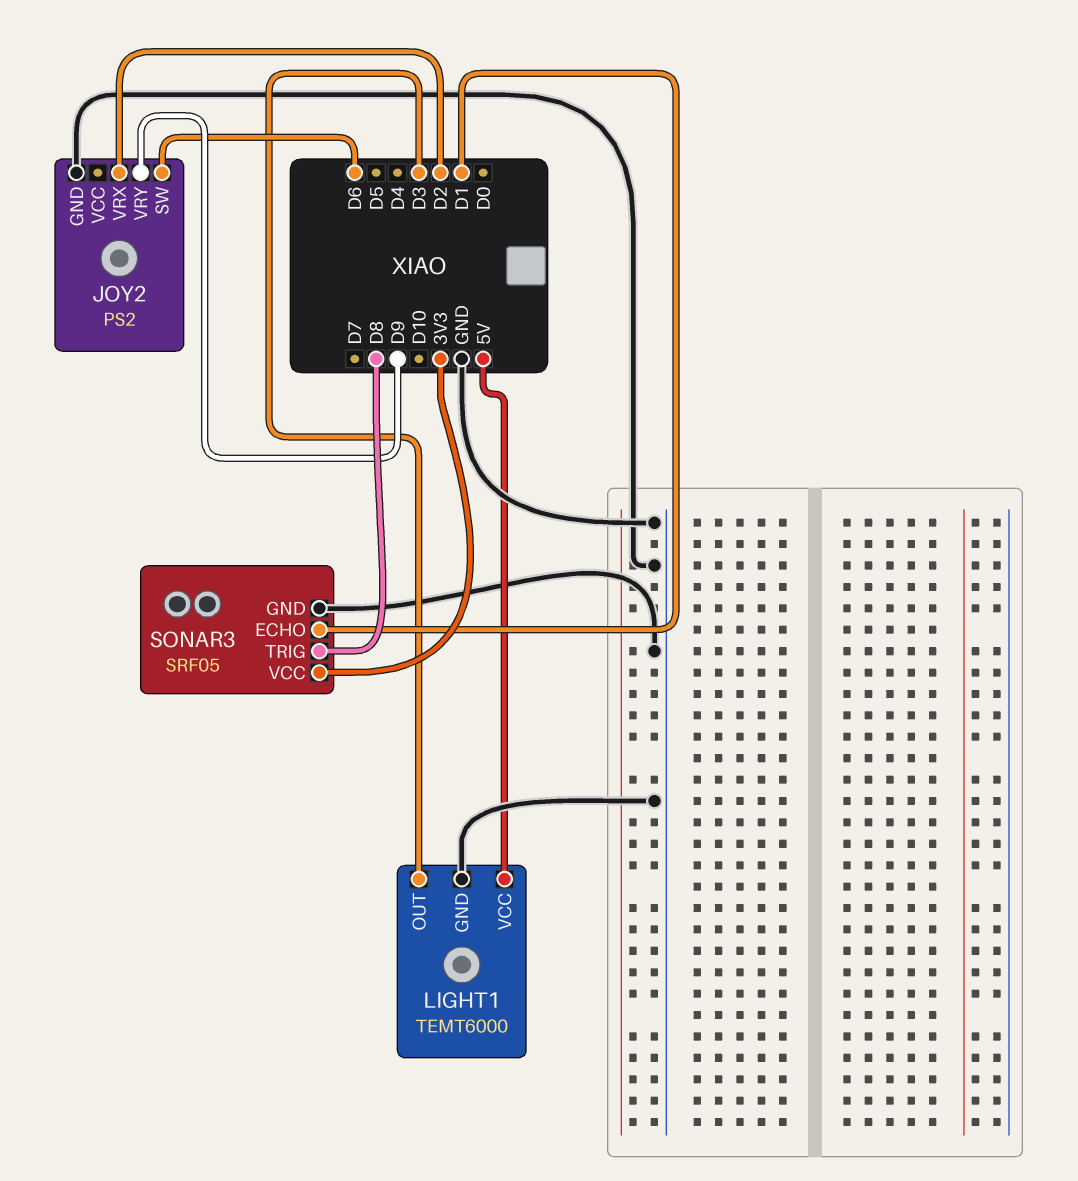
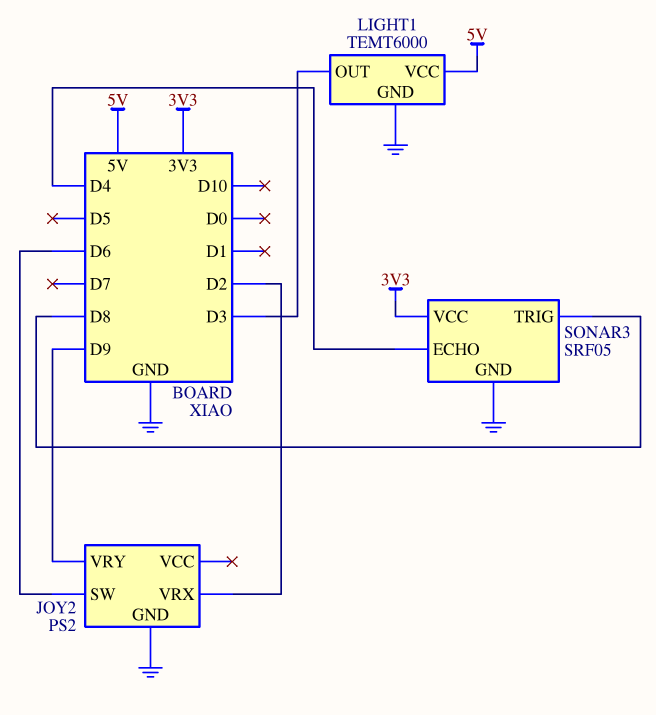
SONAR3 pin ECHO: D1 -> D4

